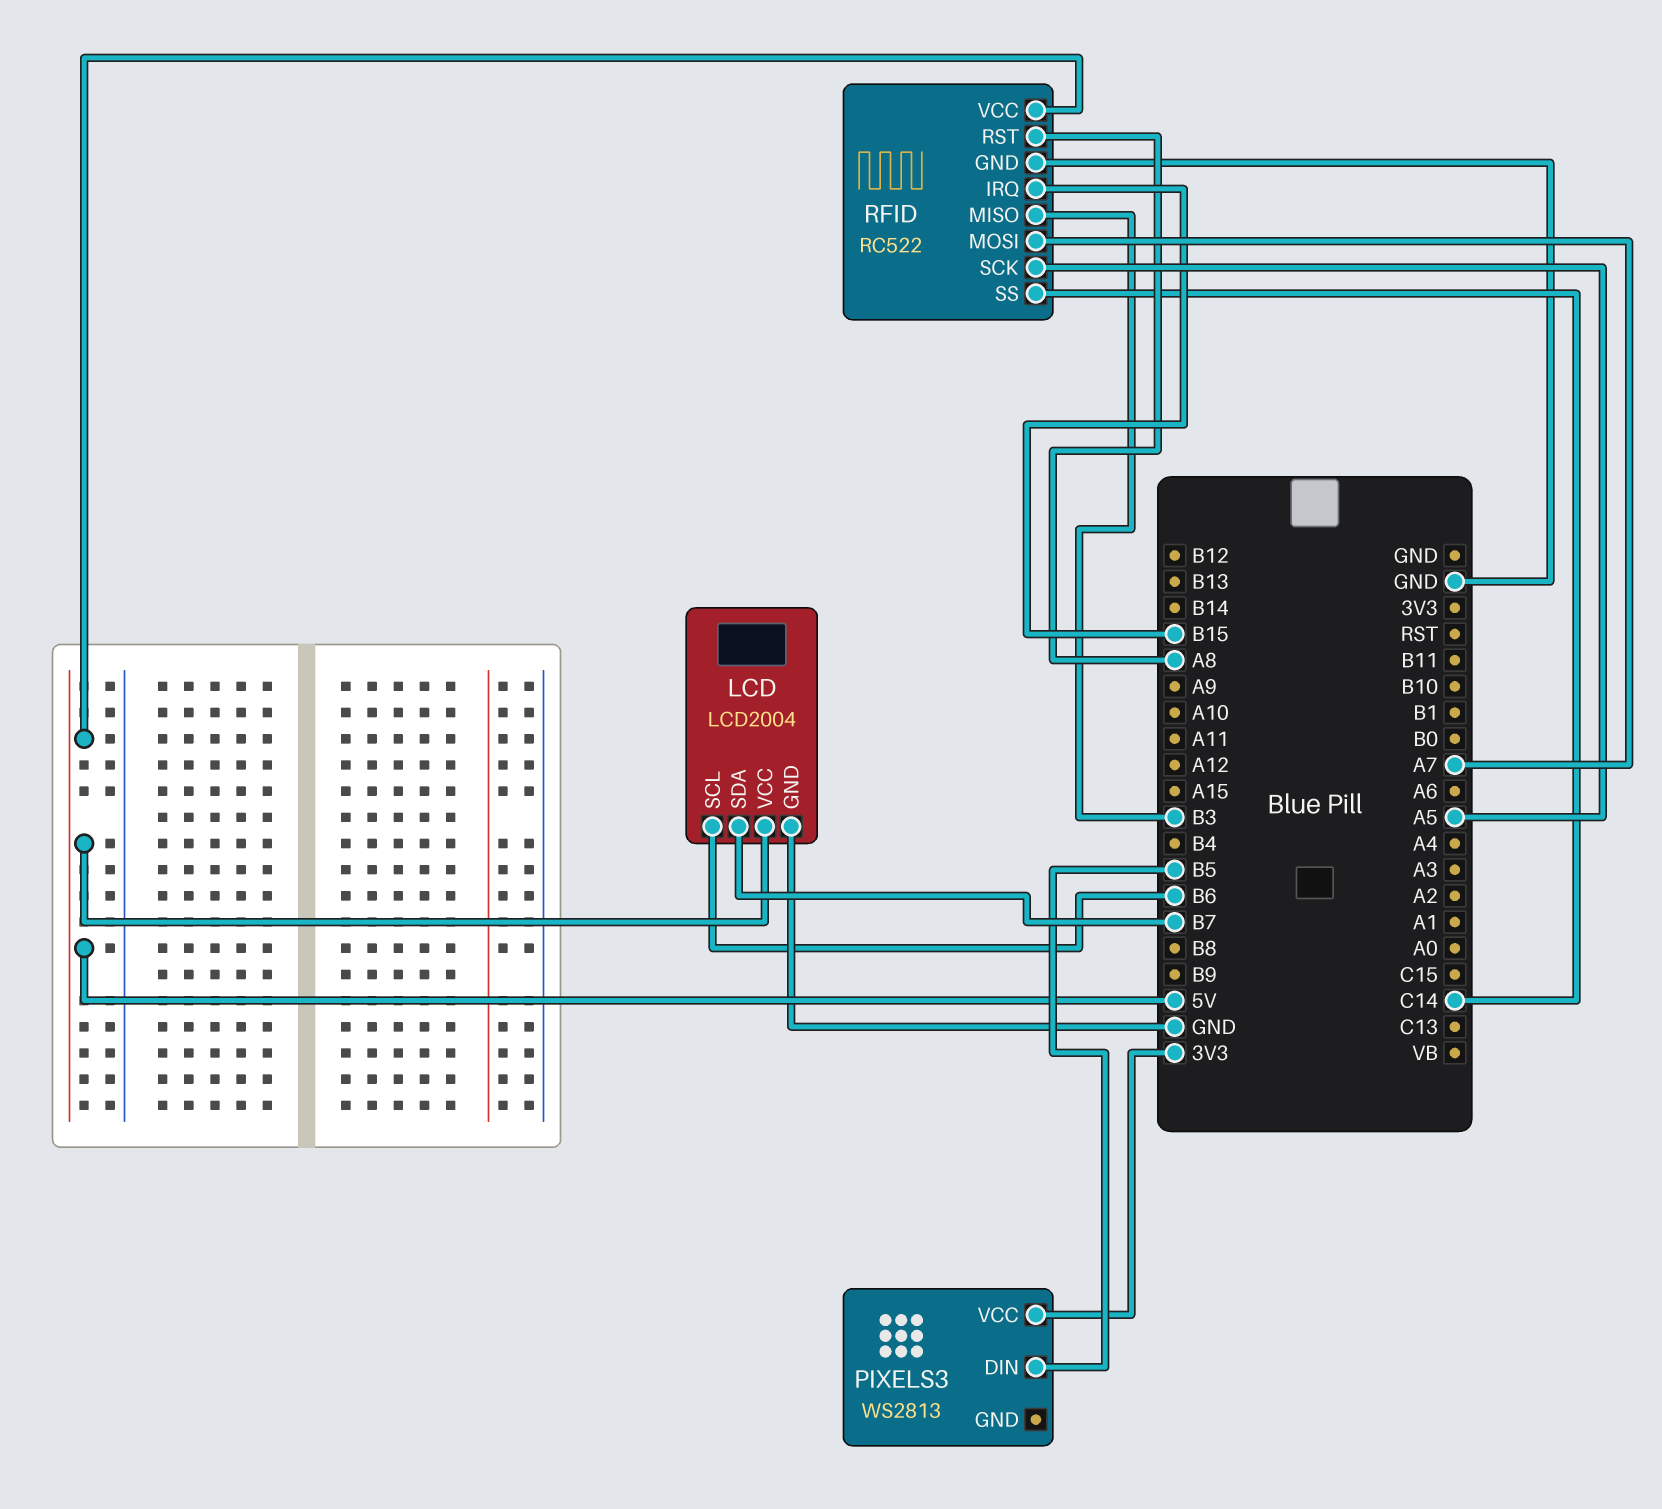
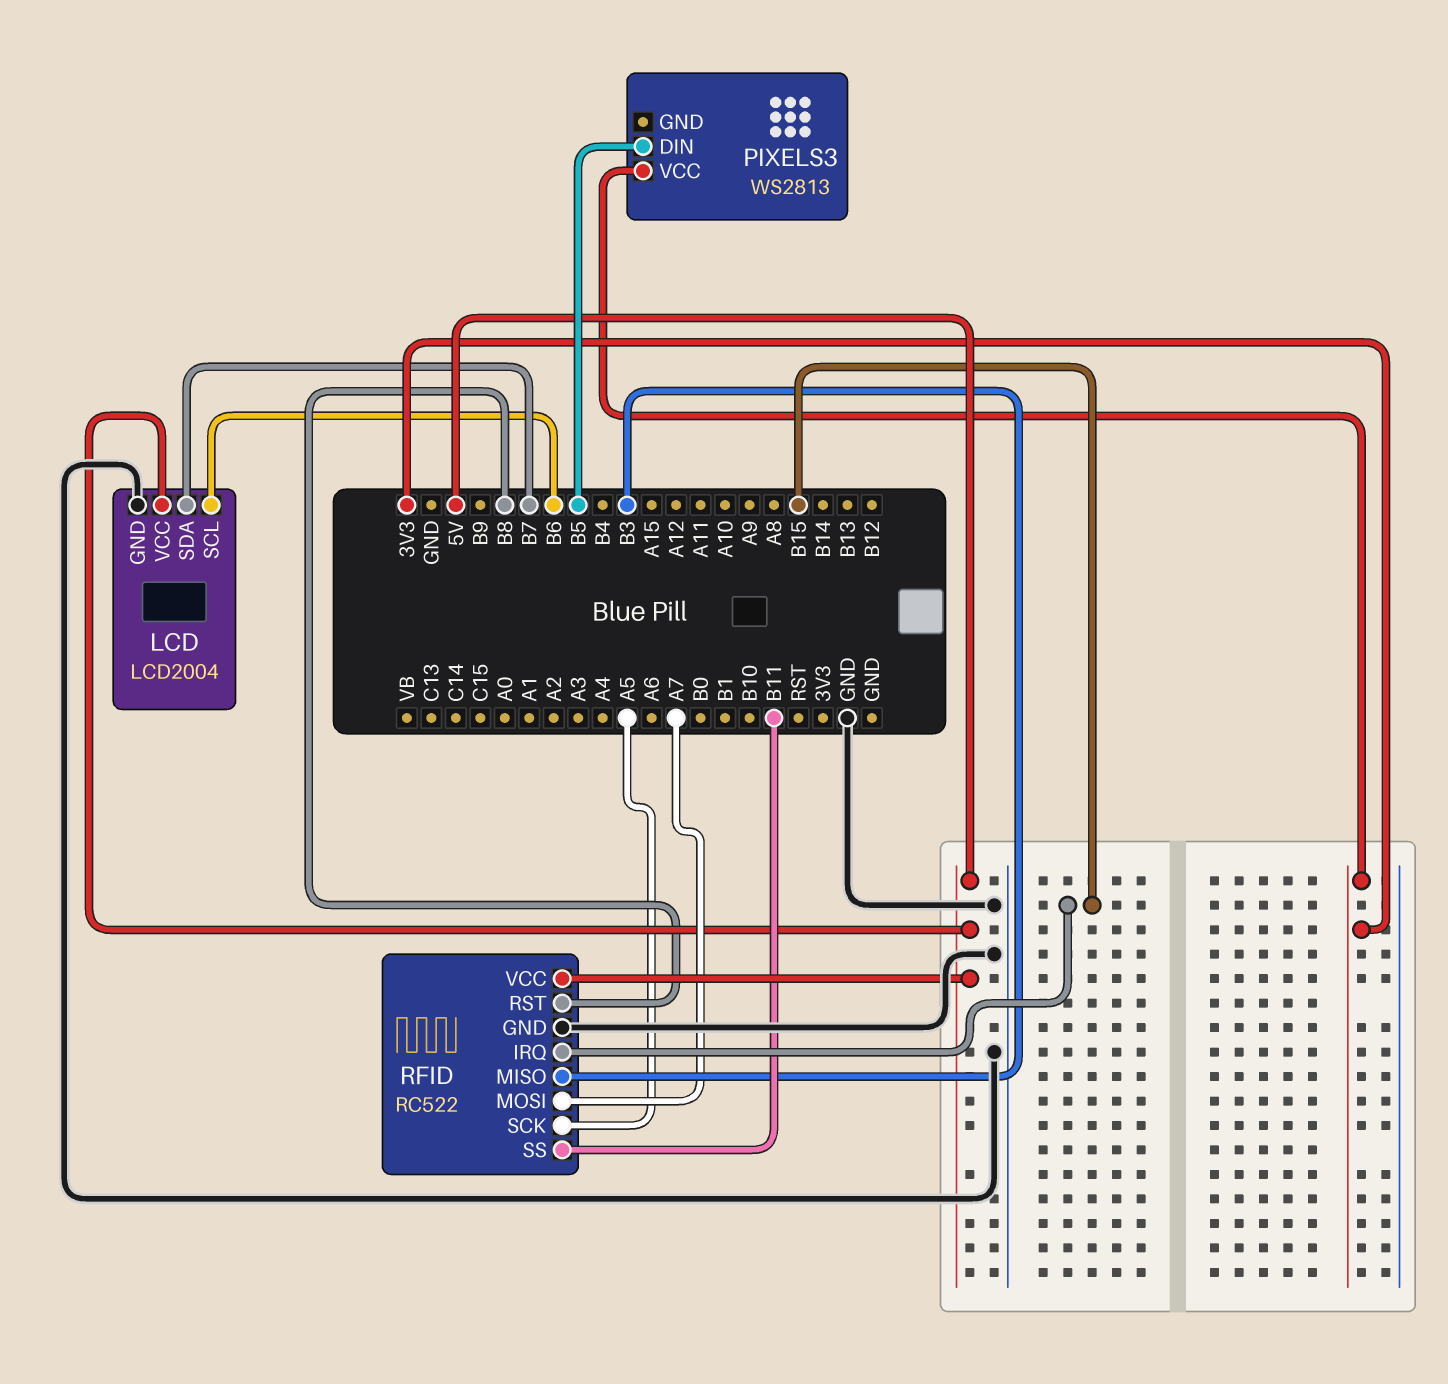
RFID pin RST: A8 -> B8
RFID pin SS: C14 -> B11

